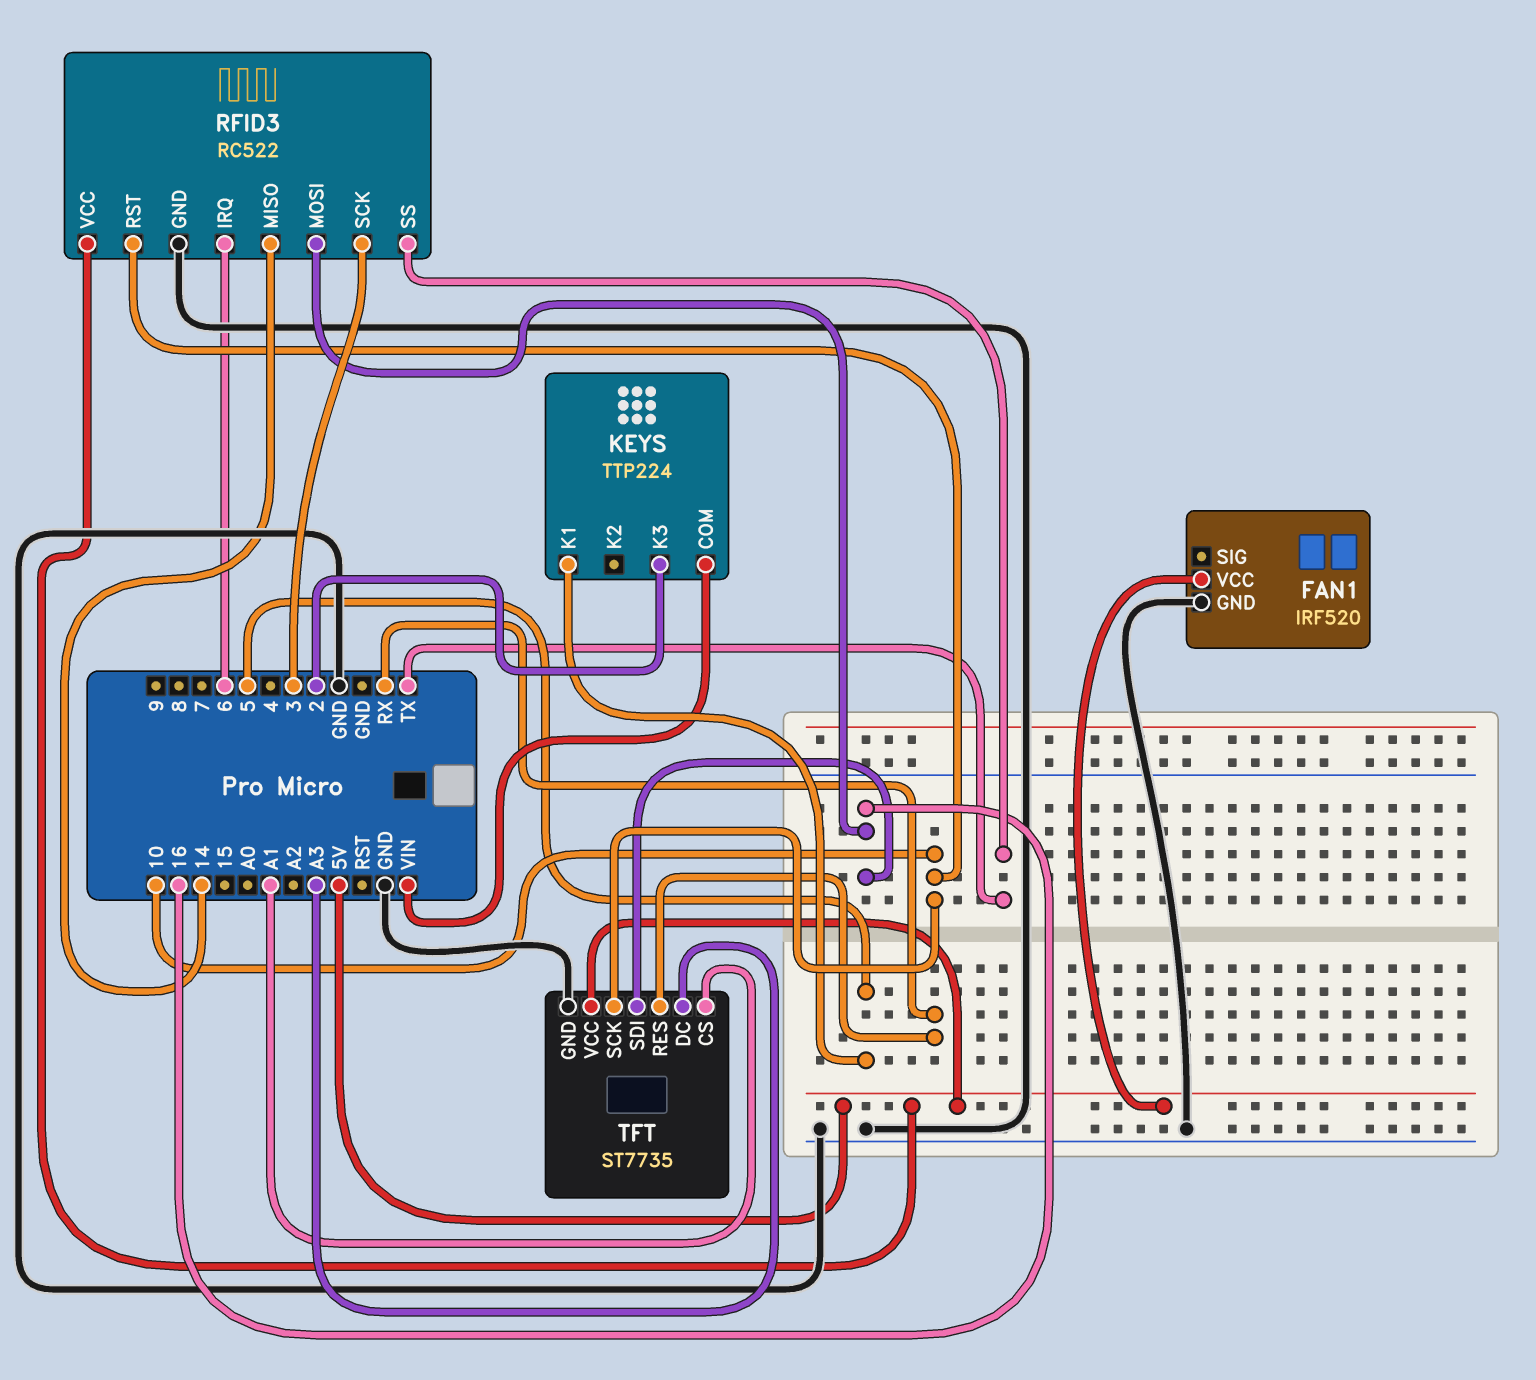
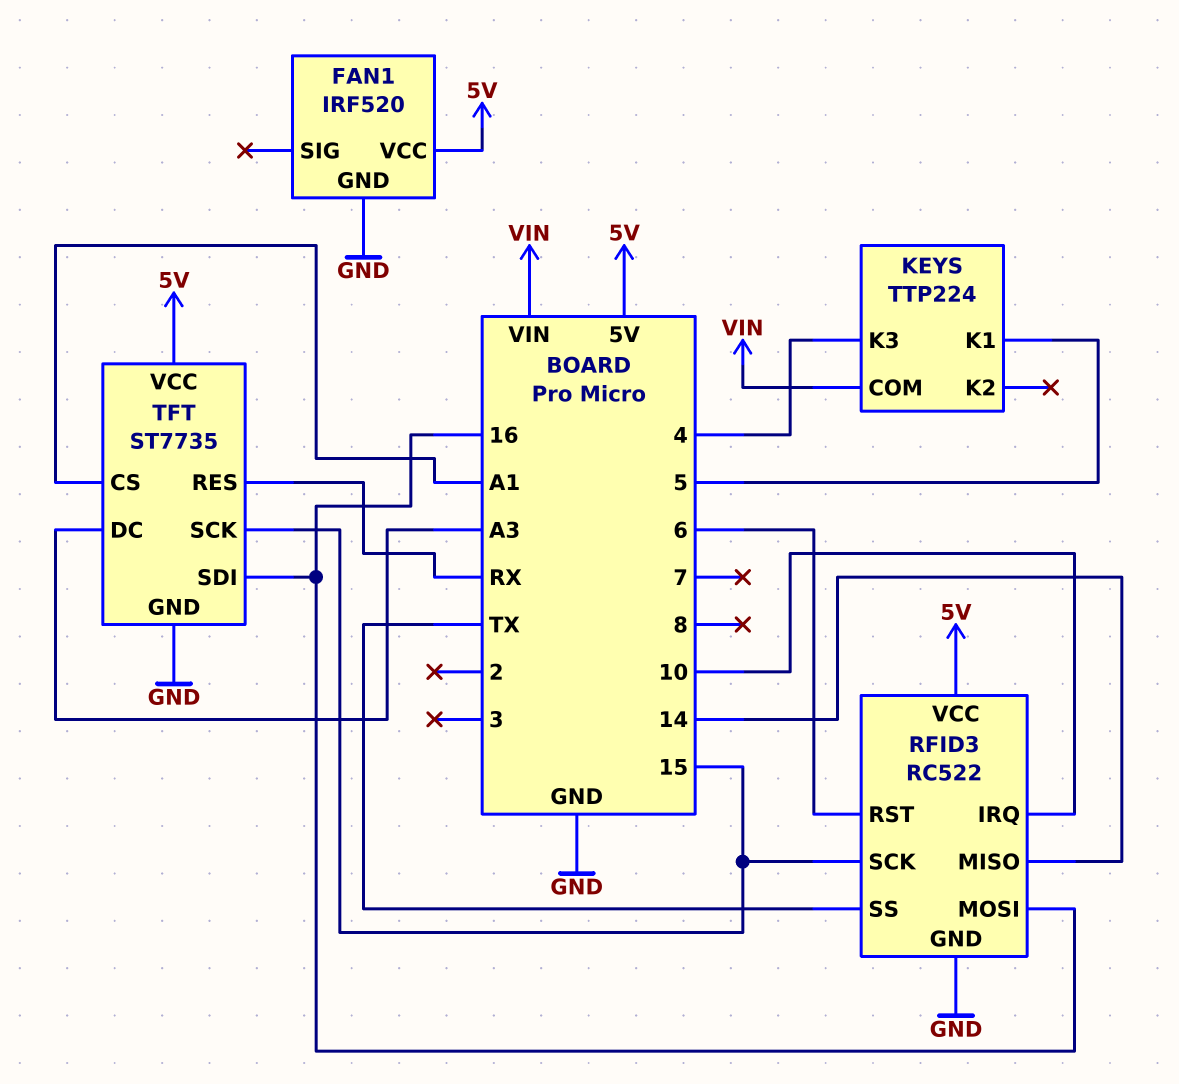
KEYS pin K3: 2 -> 4
RFID3 pin IRQ: 6 -> 10
RFID3 pin RST: 10 -> 6
RFID3 pin SCK: 3 -> 15
TFT pin SCK: 10 -> 15

